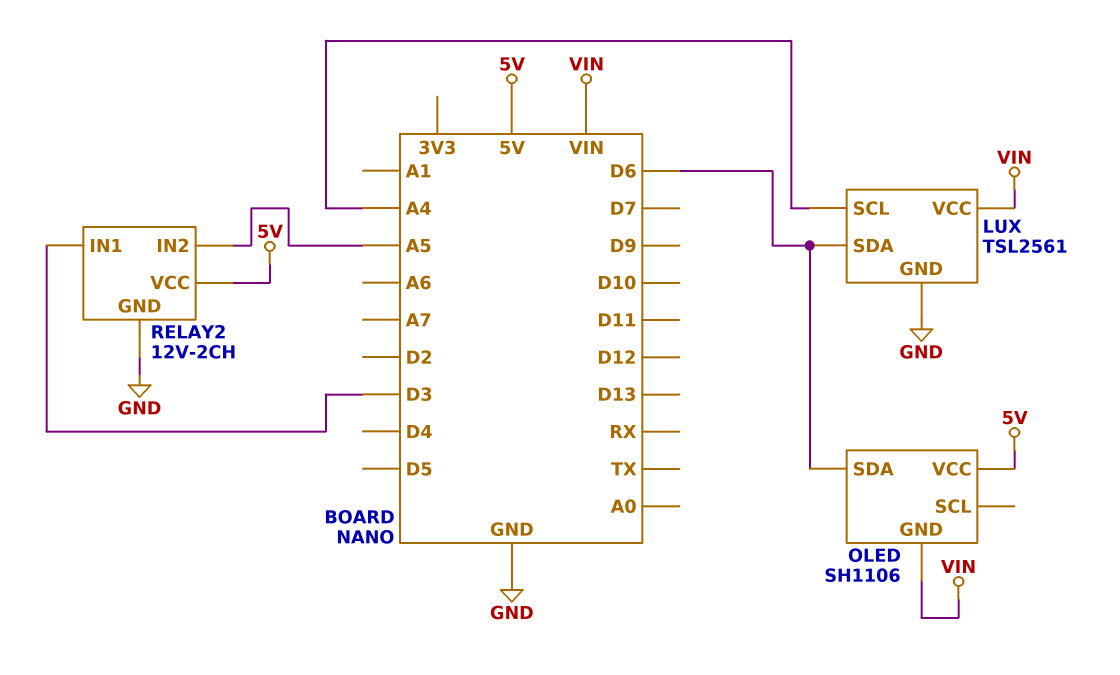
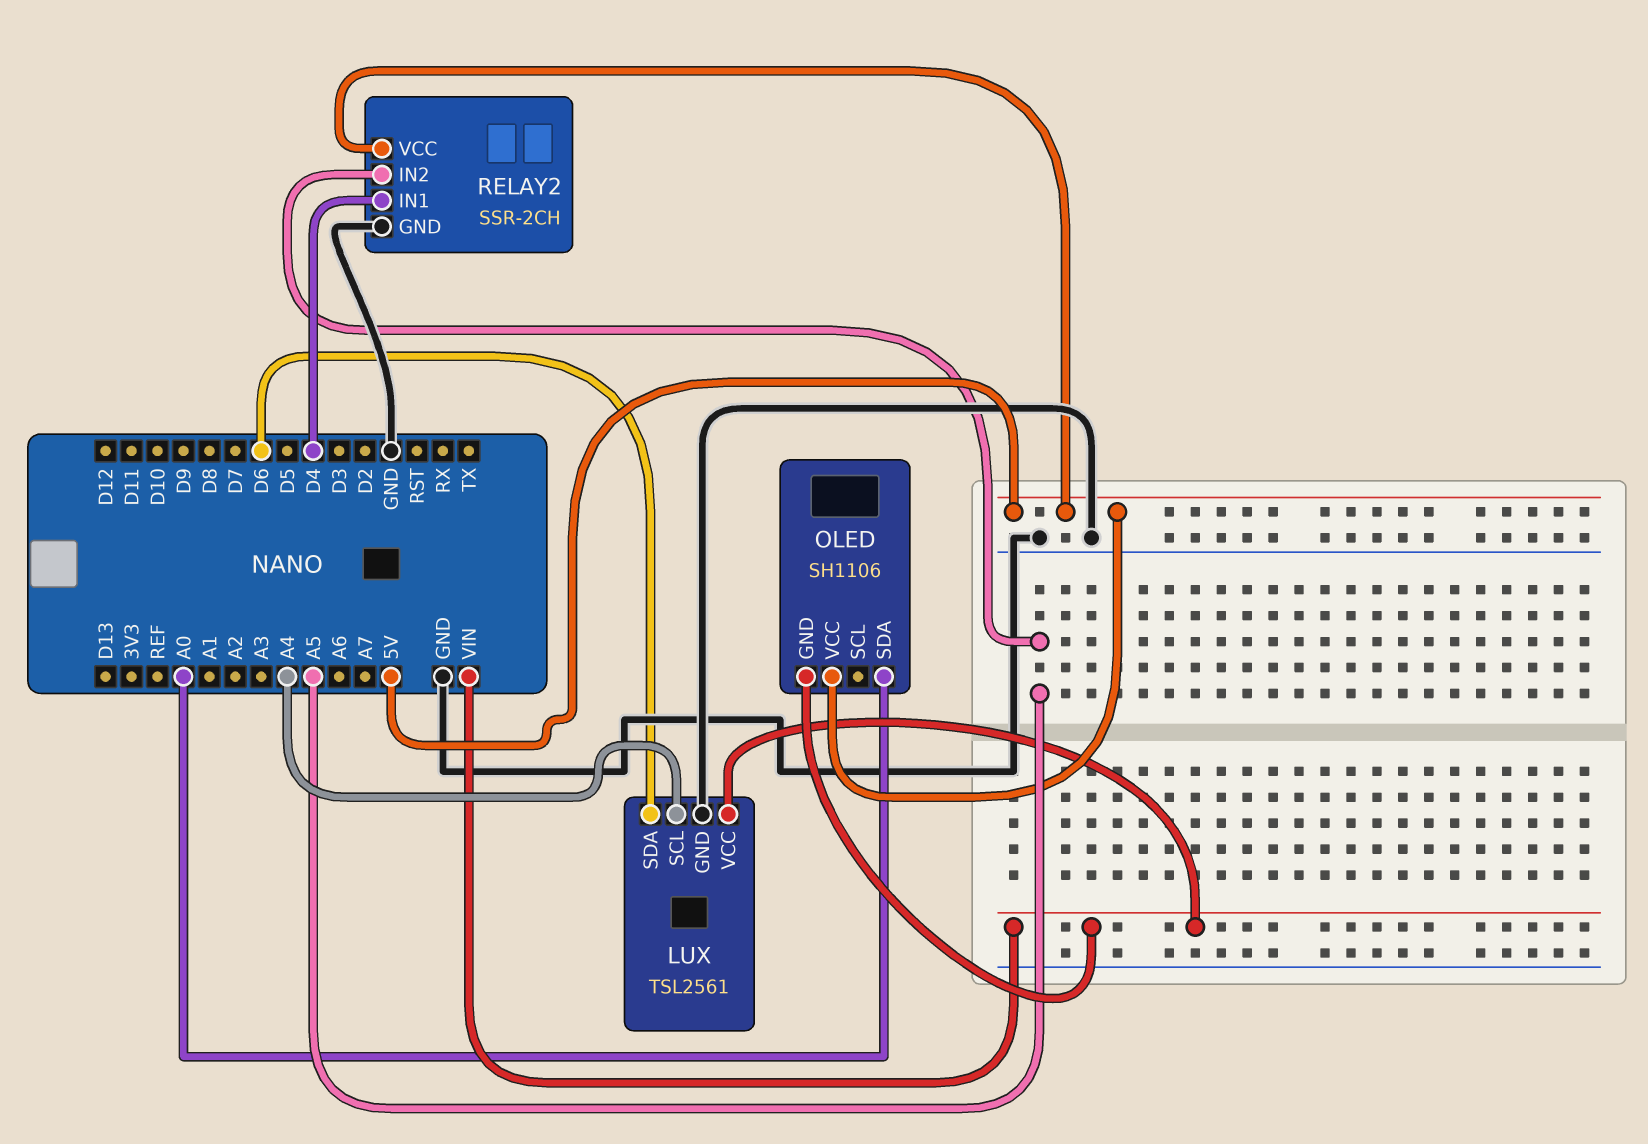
OLED pin SDA: D6 -> A0
RELAY2: 12V-2CH -> SSR-2CH
RELAY2 pin IN1: D3 -> D4

